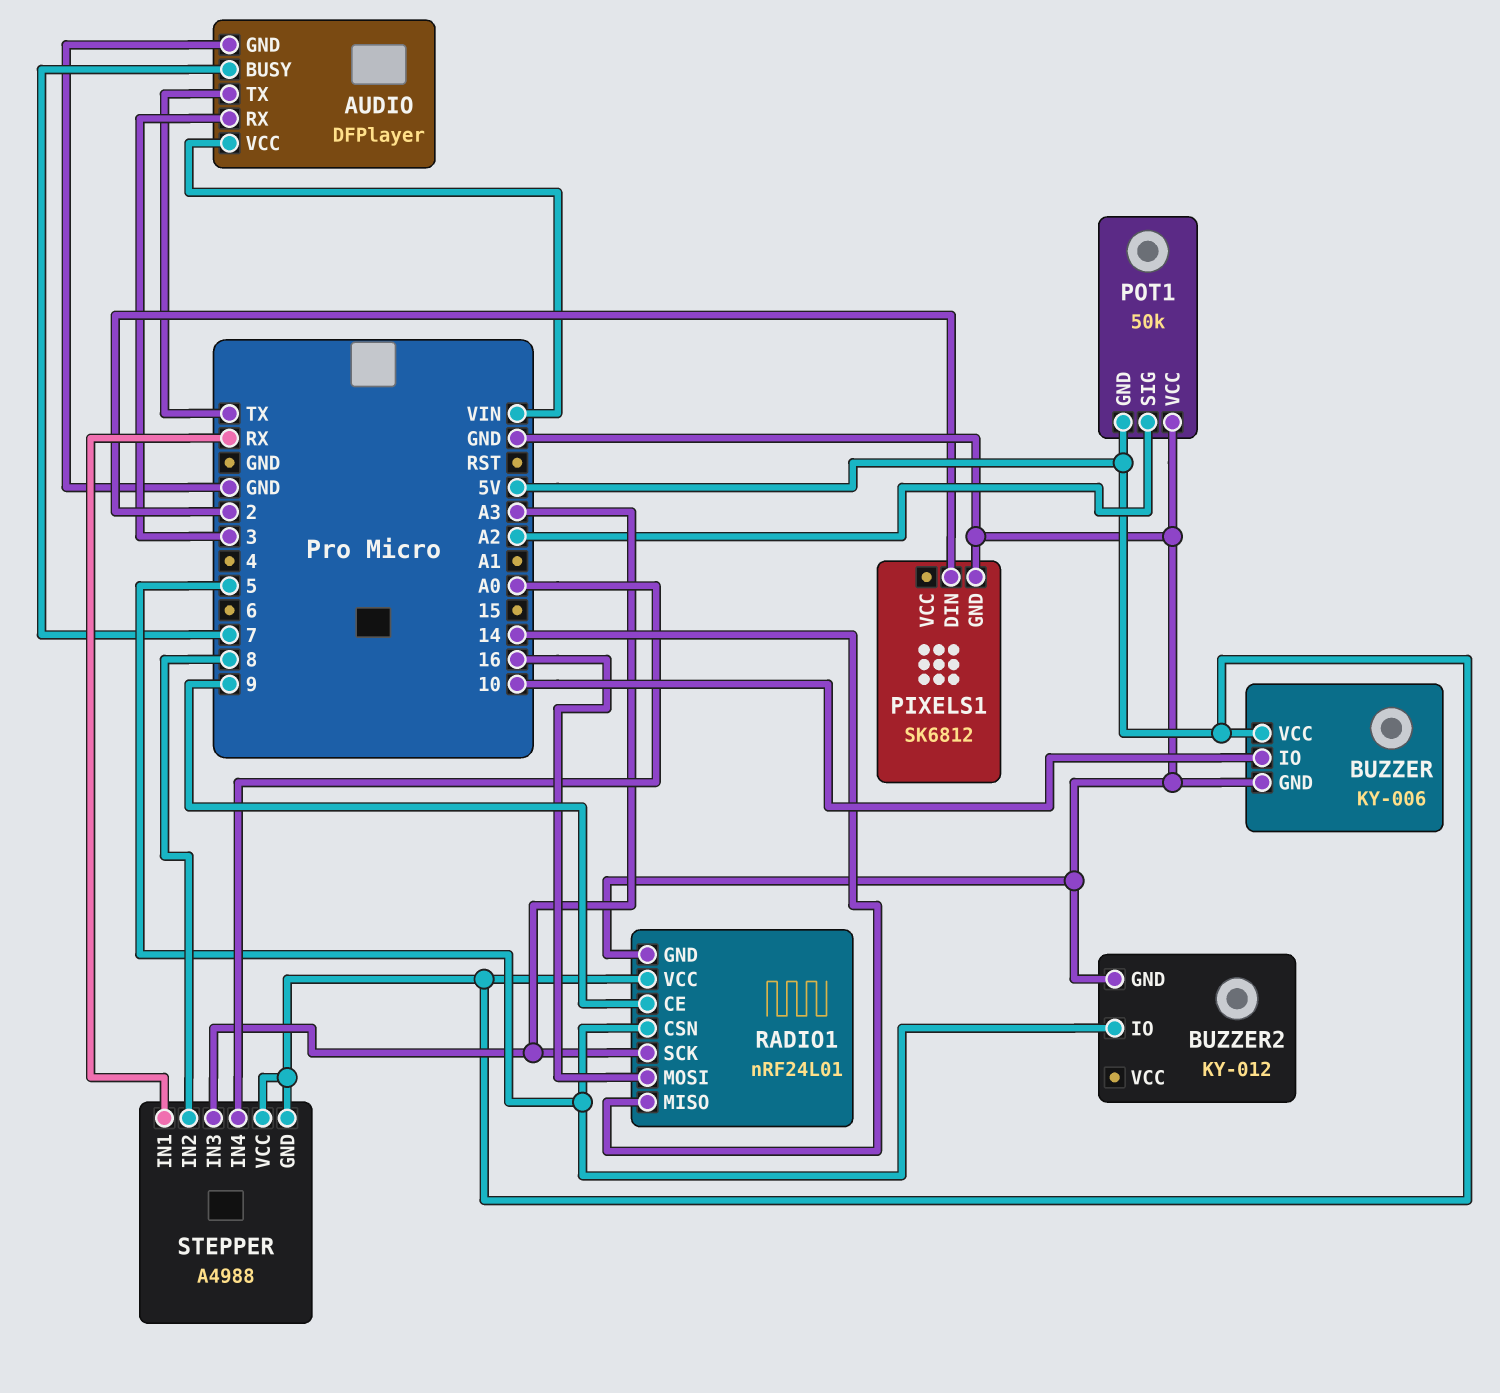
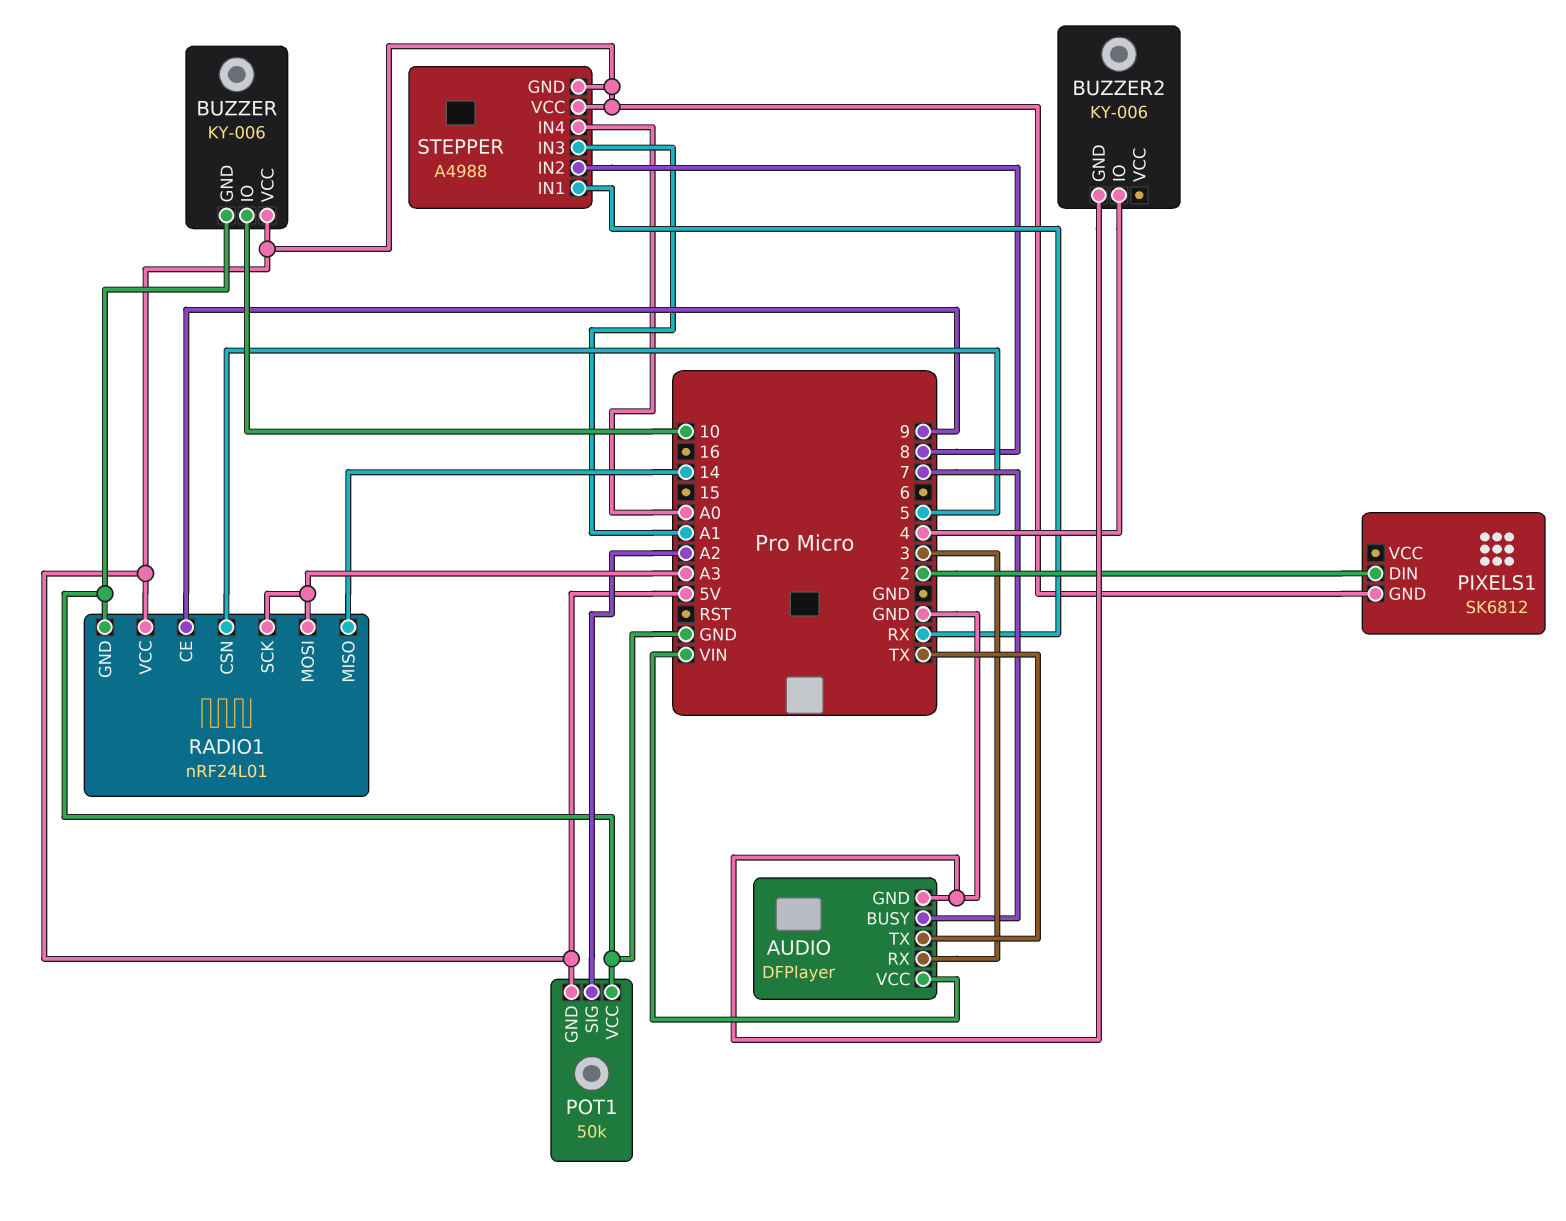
BUZZER2: KY-012 -> KY-006
BUZZER2 pin IO: 5 -> 4
PIXELS1 pin GND: GND -> 5V
RADIO1 pin MOSI: 16 -> A3
STEPPER pin IN3: A3 -> A1

